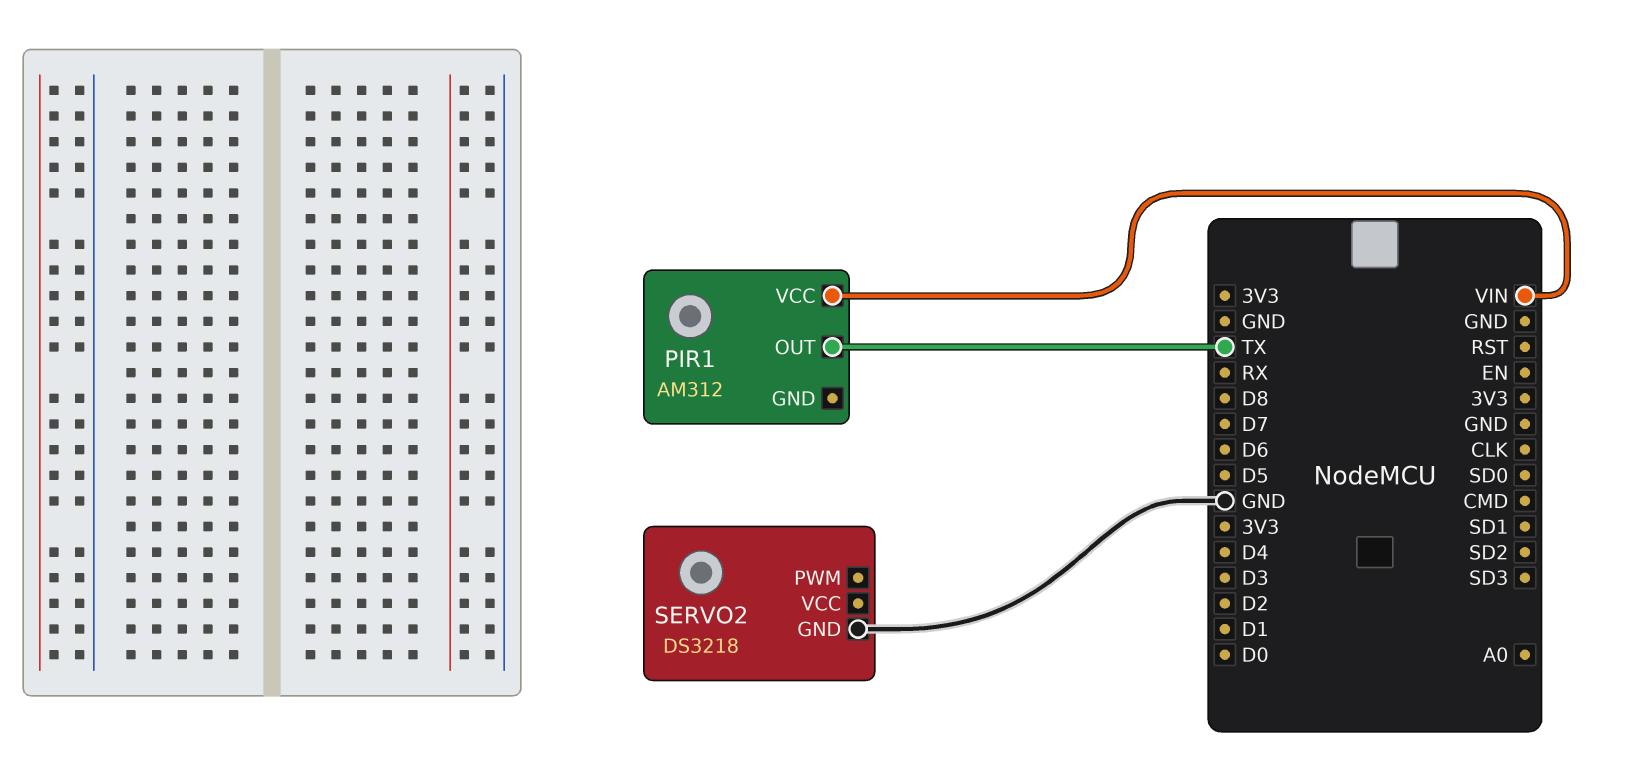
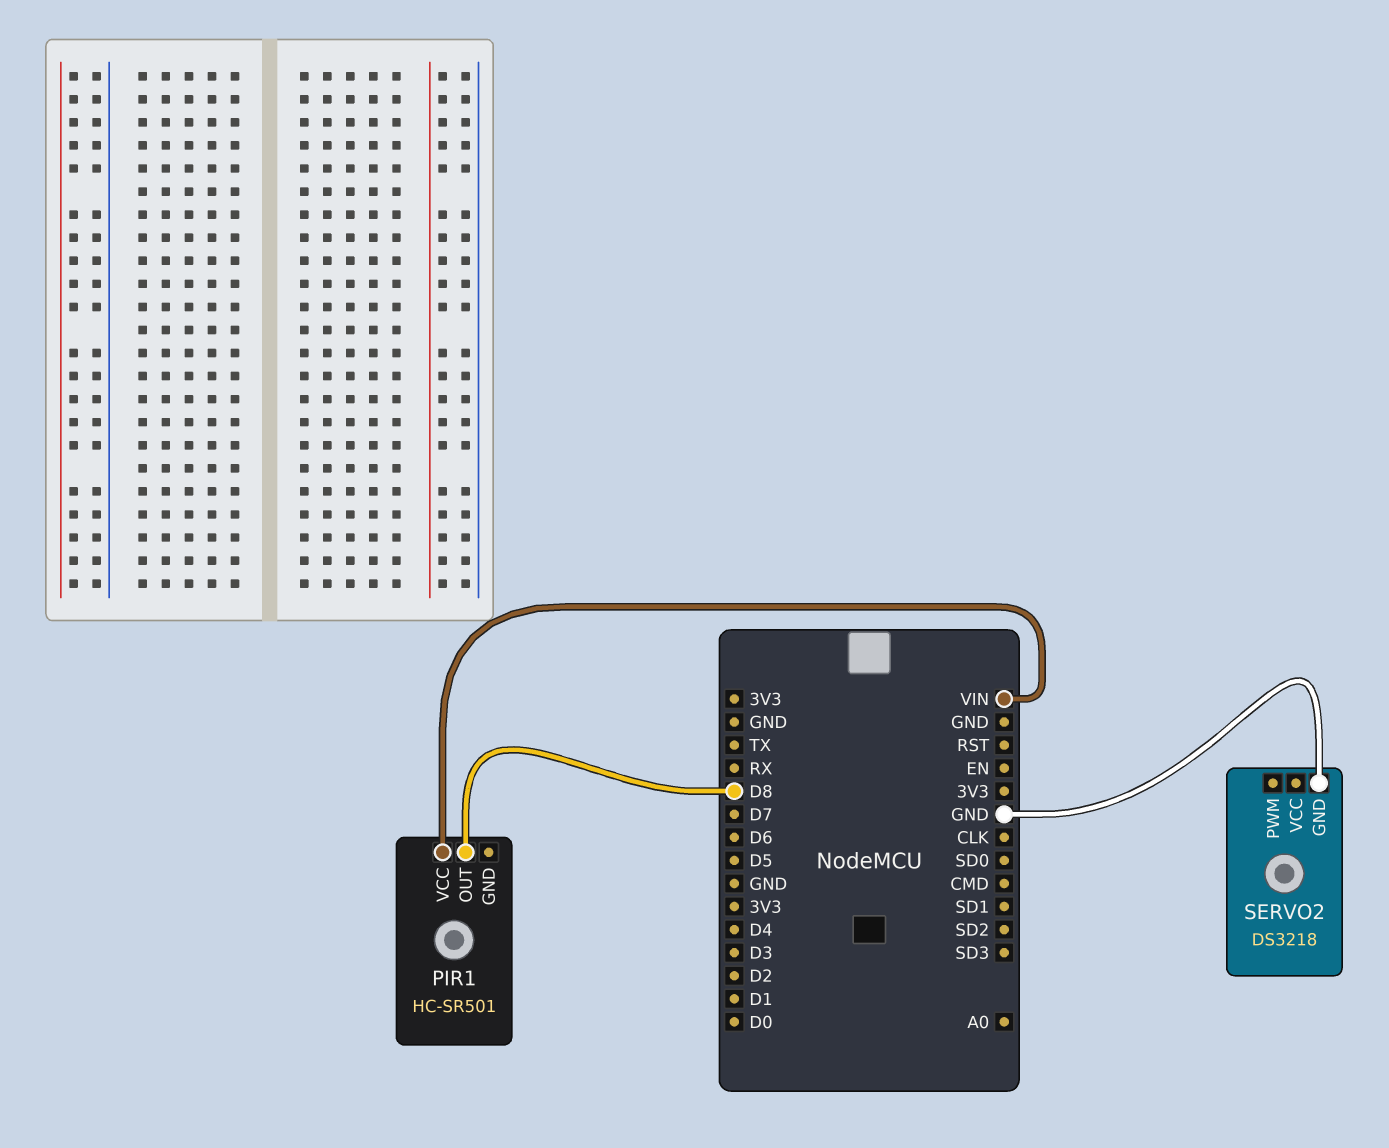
PIR1: AM312 -> HC-SR501
PIR1 pin OUT: TX -> D8

